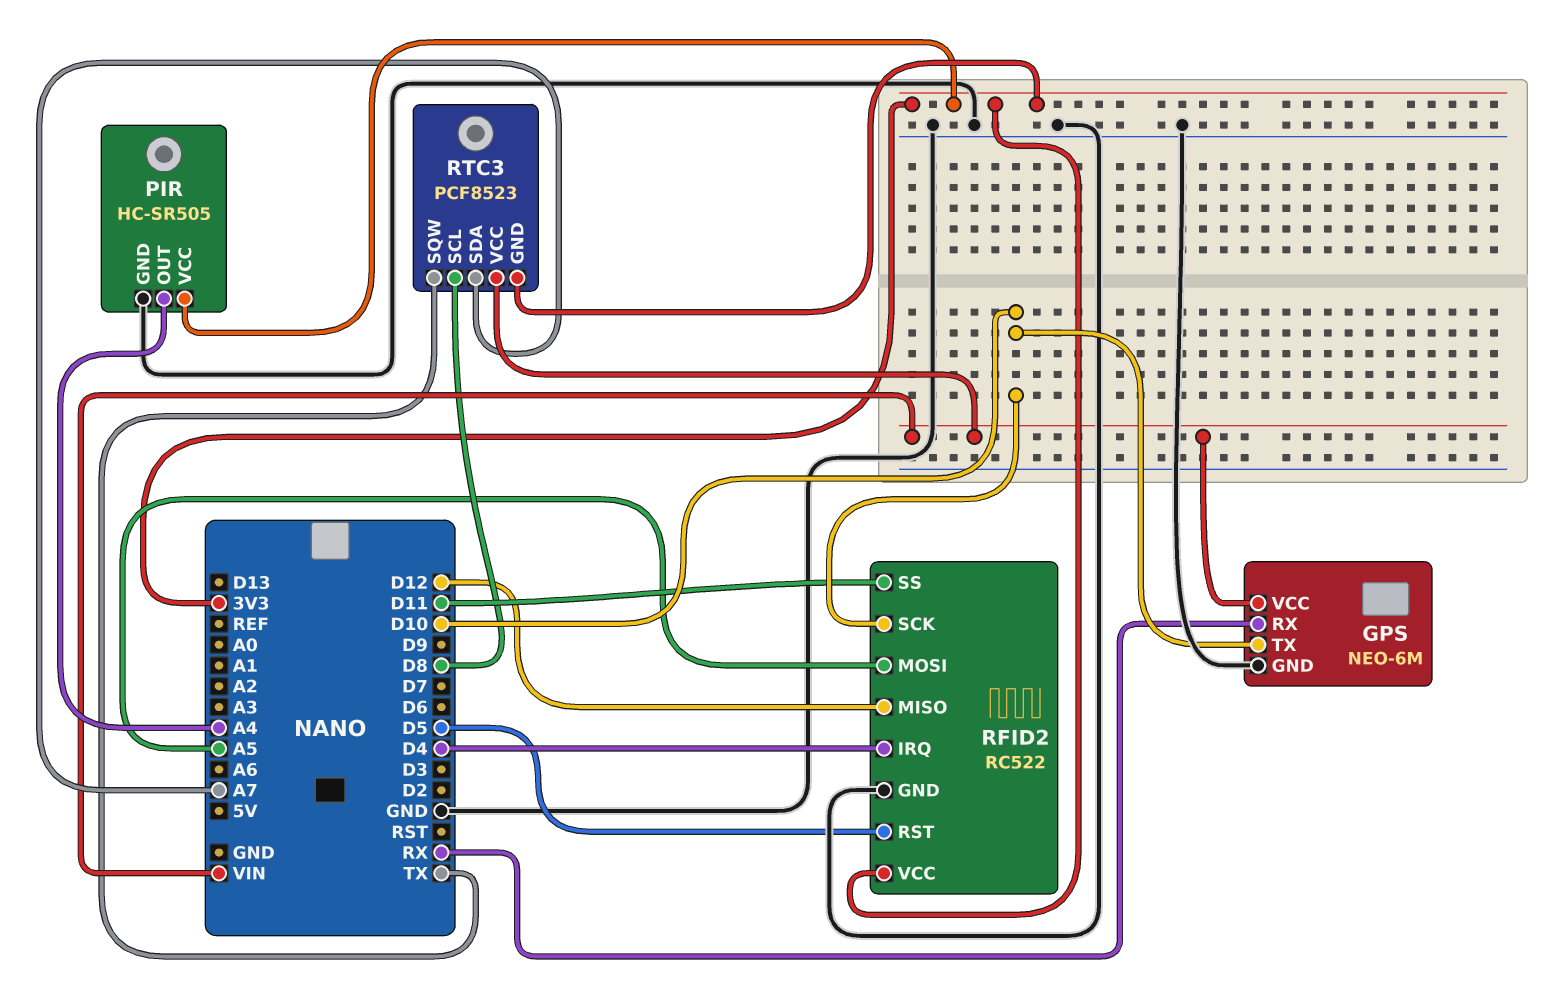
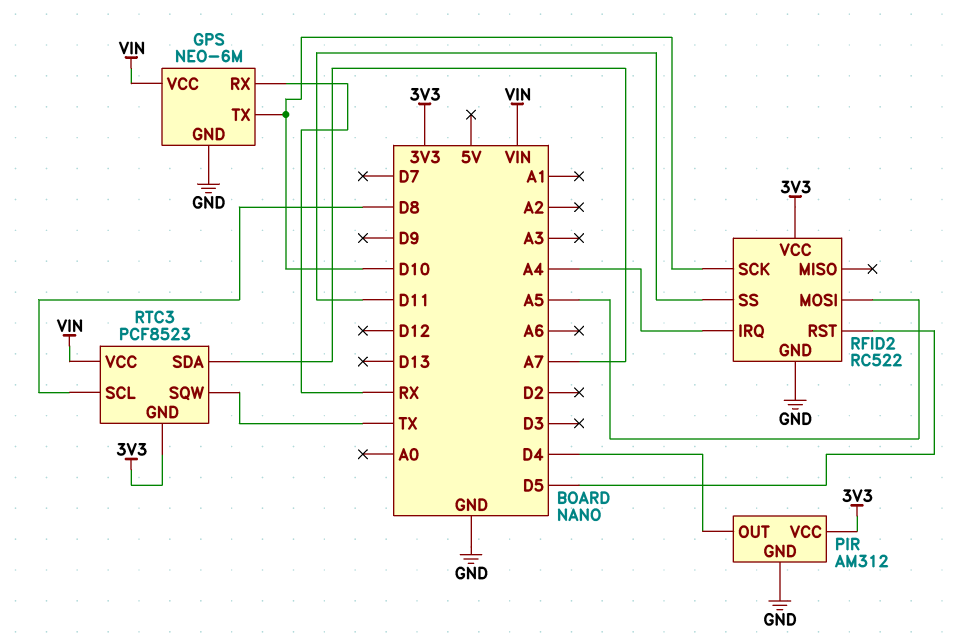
PIR: HC-SR505 -> AM312
PIR pin OUT: A4 -> D4
RFID2 pin IRQ: D4 -> A4
RFID2 pin MISO: D12 -> none

